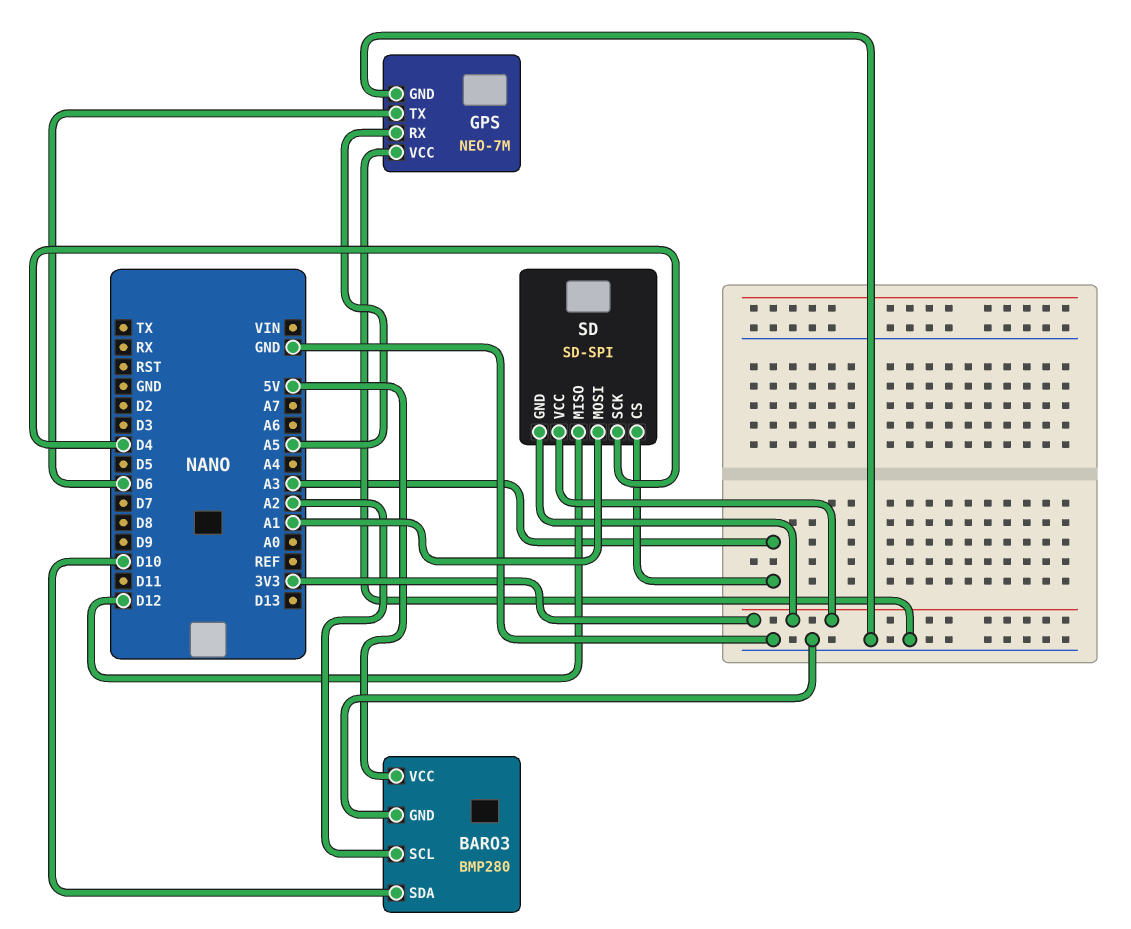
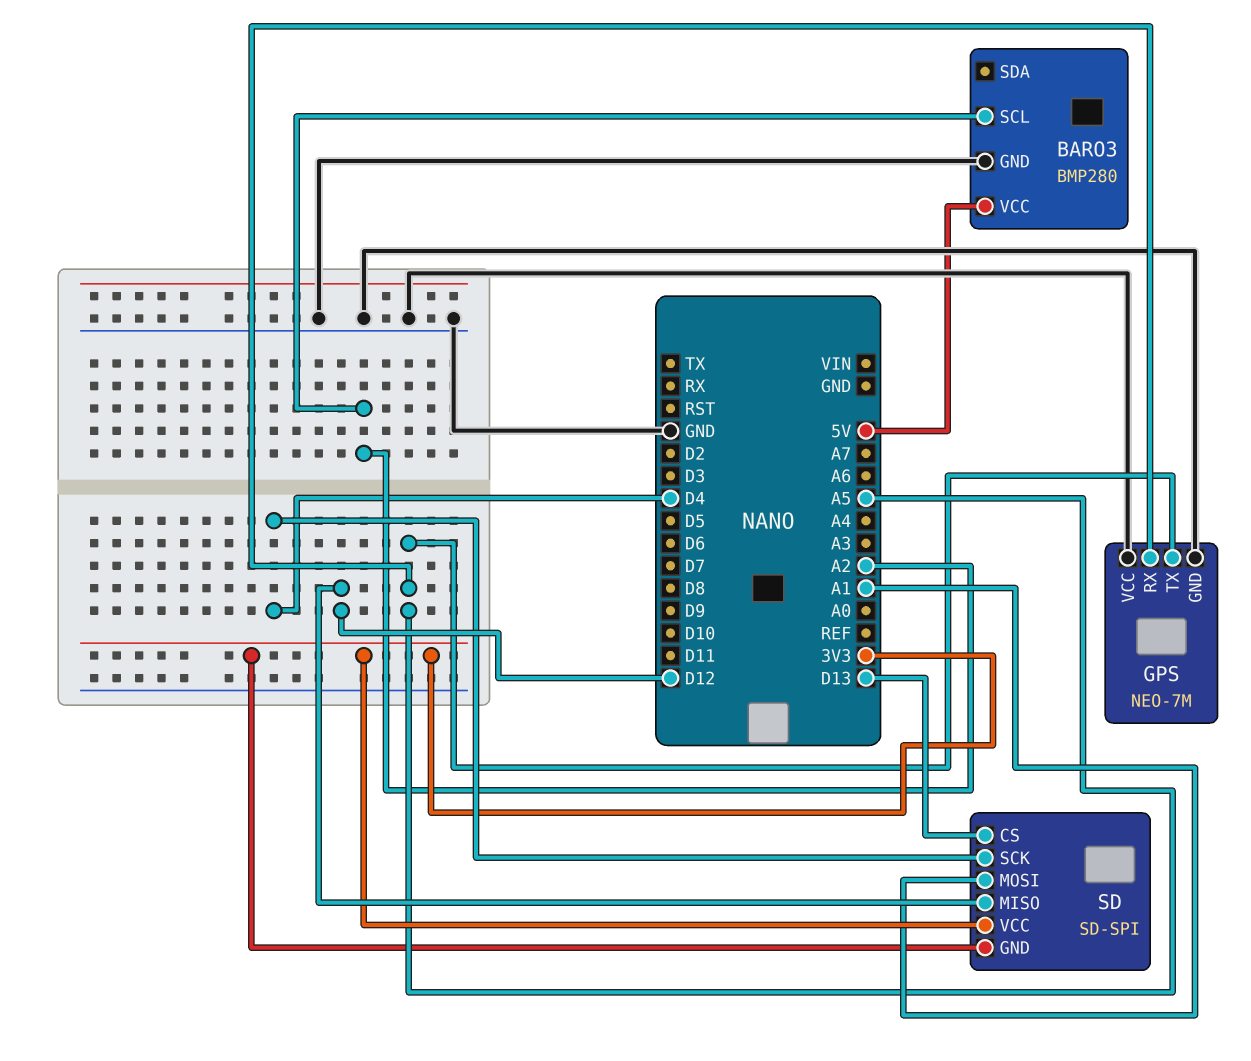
BARO3 pin SDA: D10 -> none
GPS pin TX: D6 -> A5
SD pin CS: A3 -> D13

